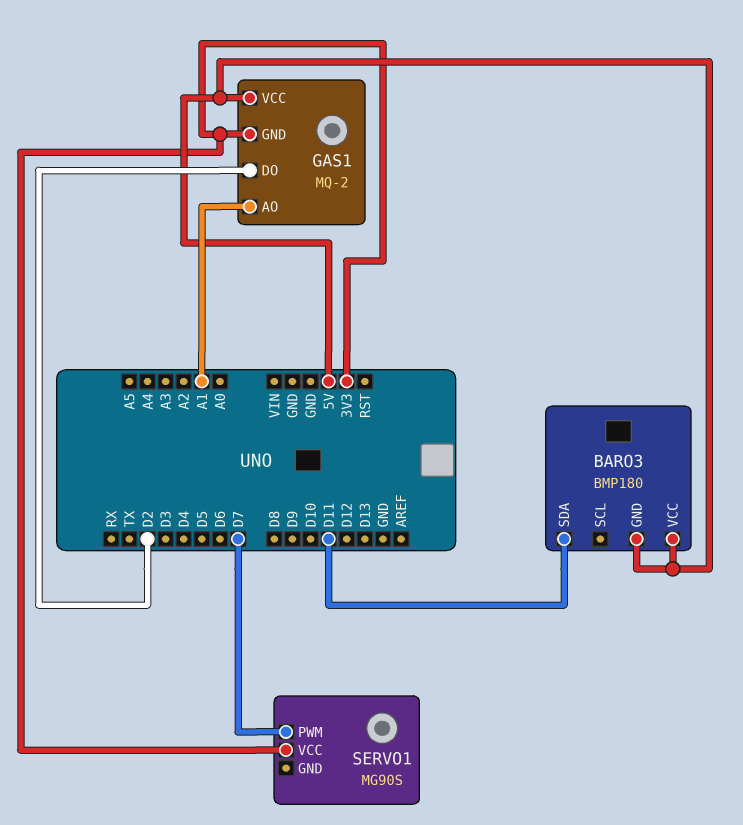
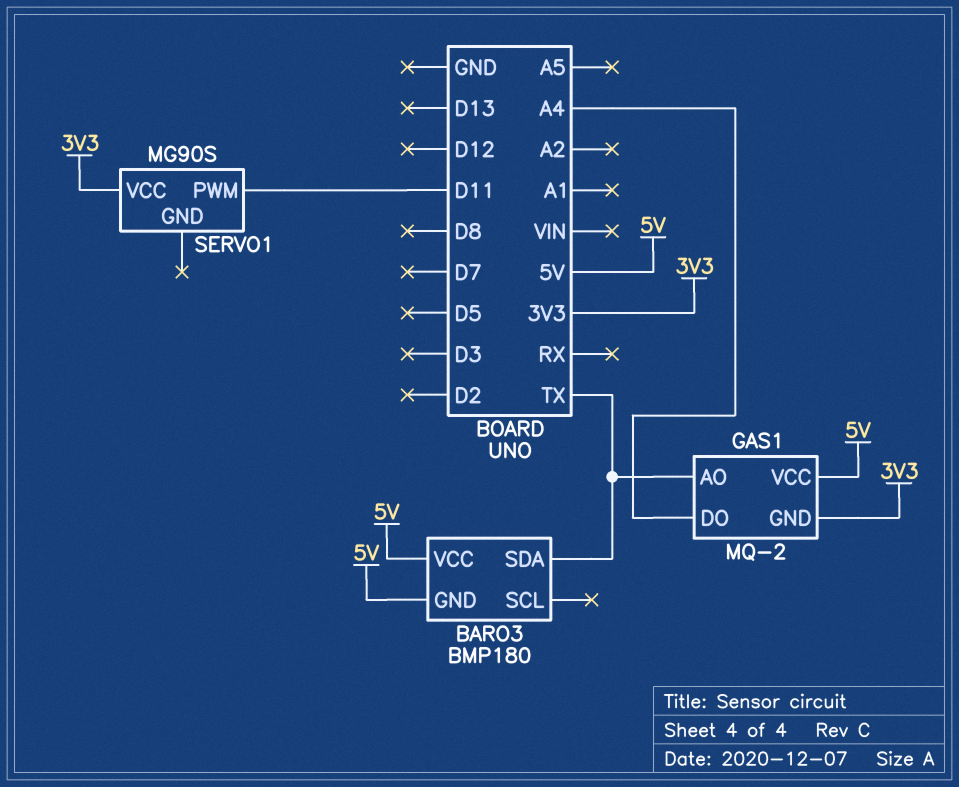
BARO3 pin SDA: D11 -> TX
GAS1 pin AO: A1 -> TX
GAS1 pin DO: D2 -> A4
SERVO1 pin PWM: D7 -> D11

